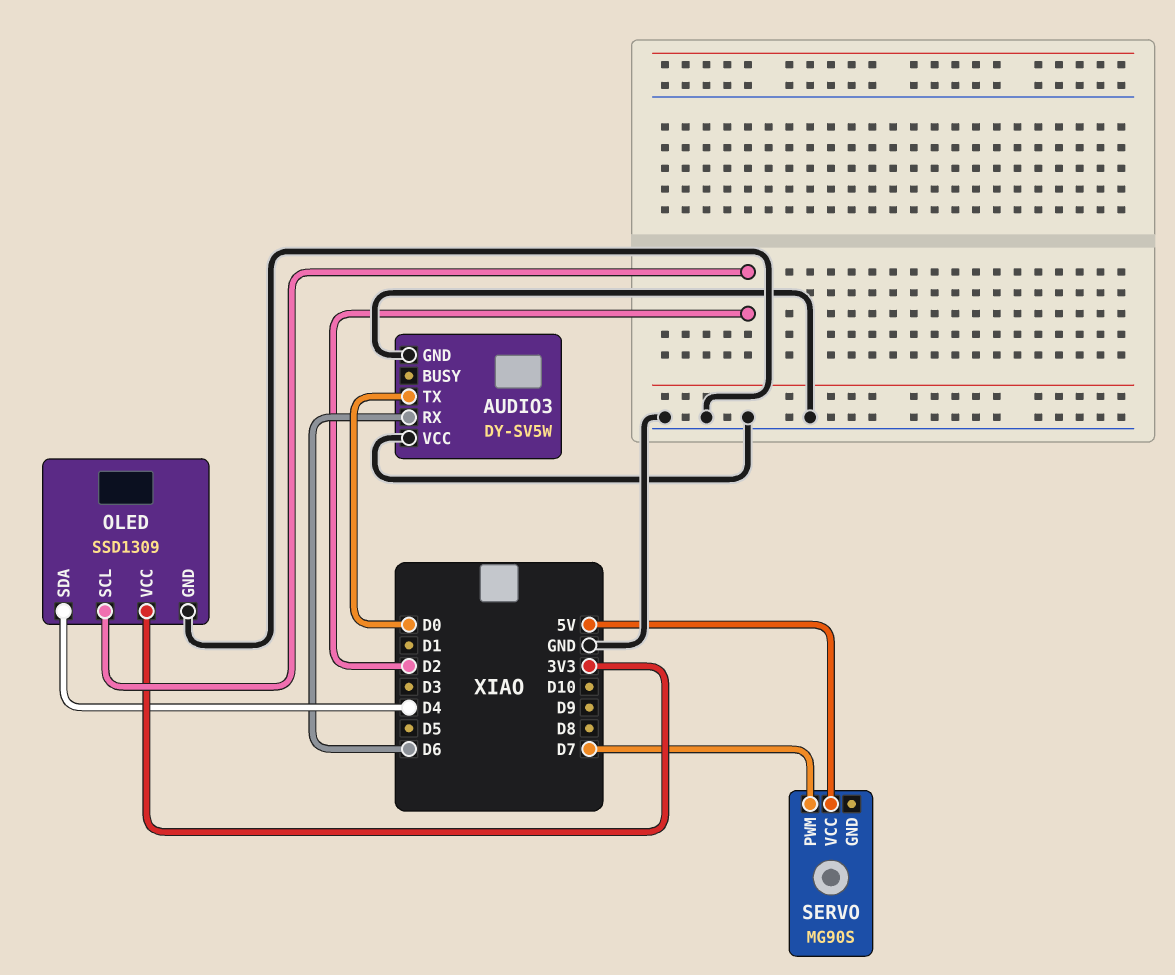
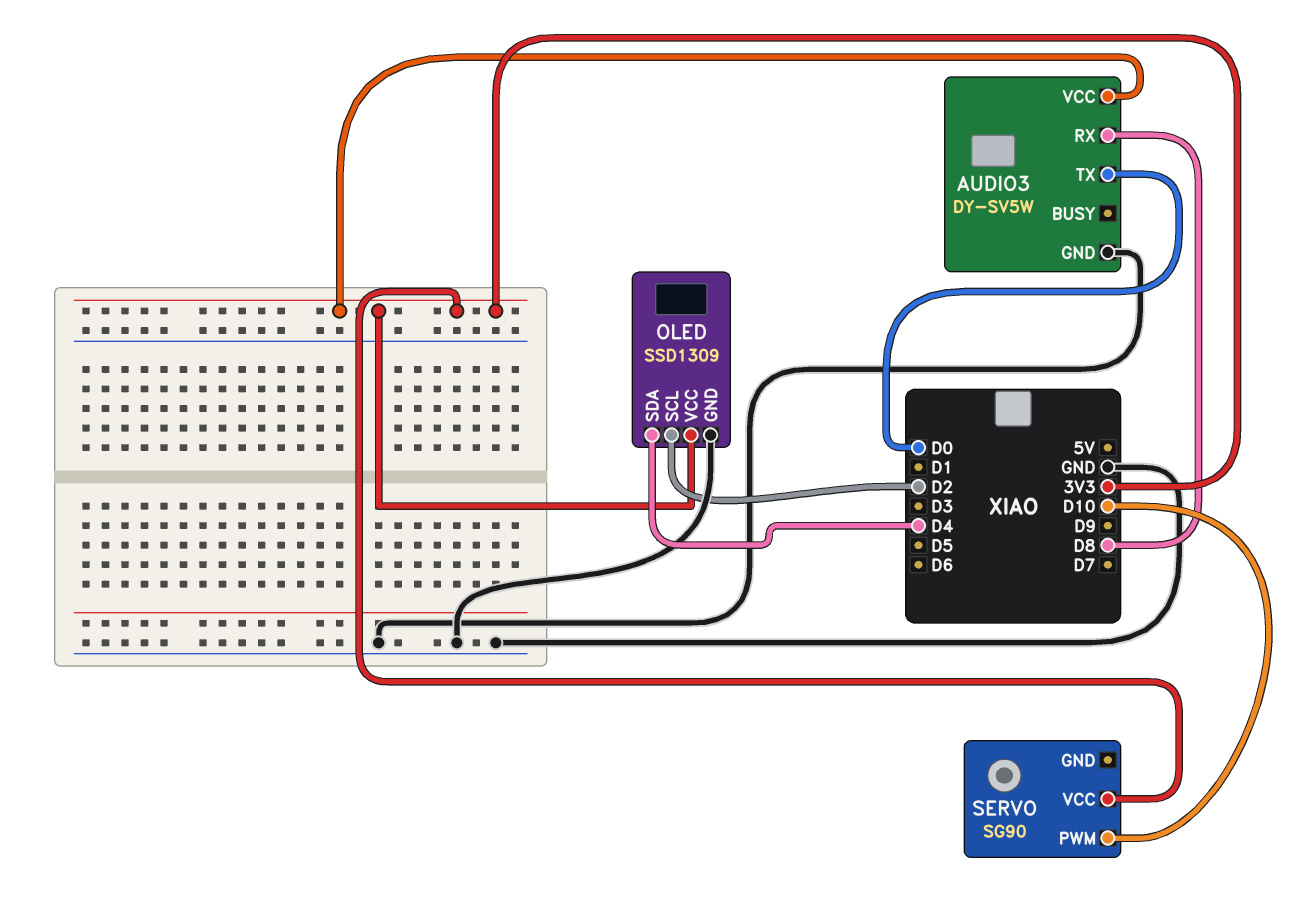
AUDIO3 pin RX: D6 -> D8
AUDIO3 pin VCC: GND -> 3V3
SERVO: MG90S -> SG90
SERVO pin PWM: D7 -> D10
SERVO pin VCC: 5V -> 3V3

